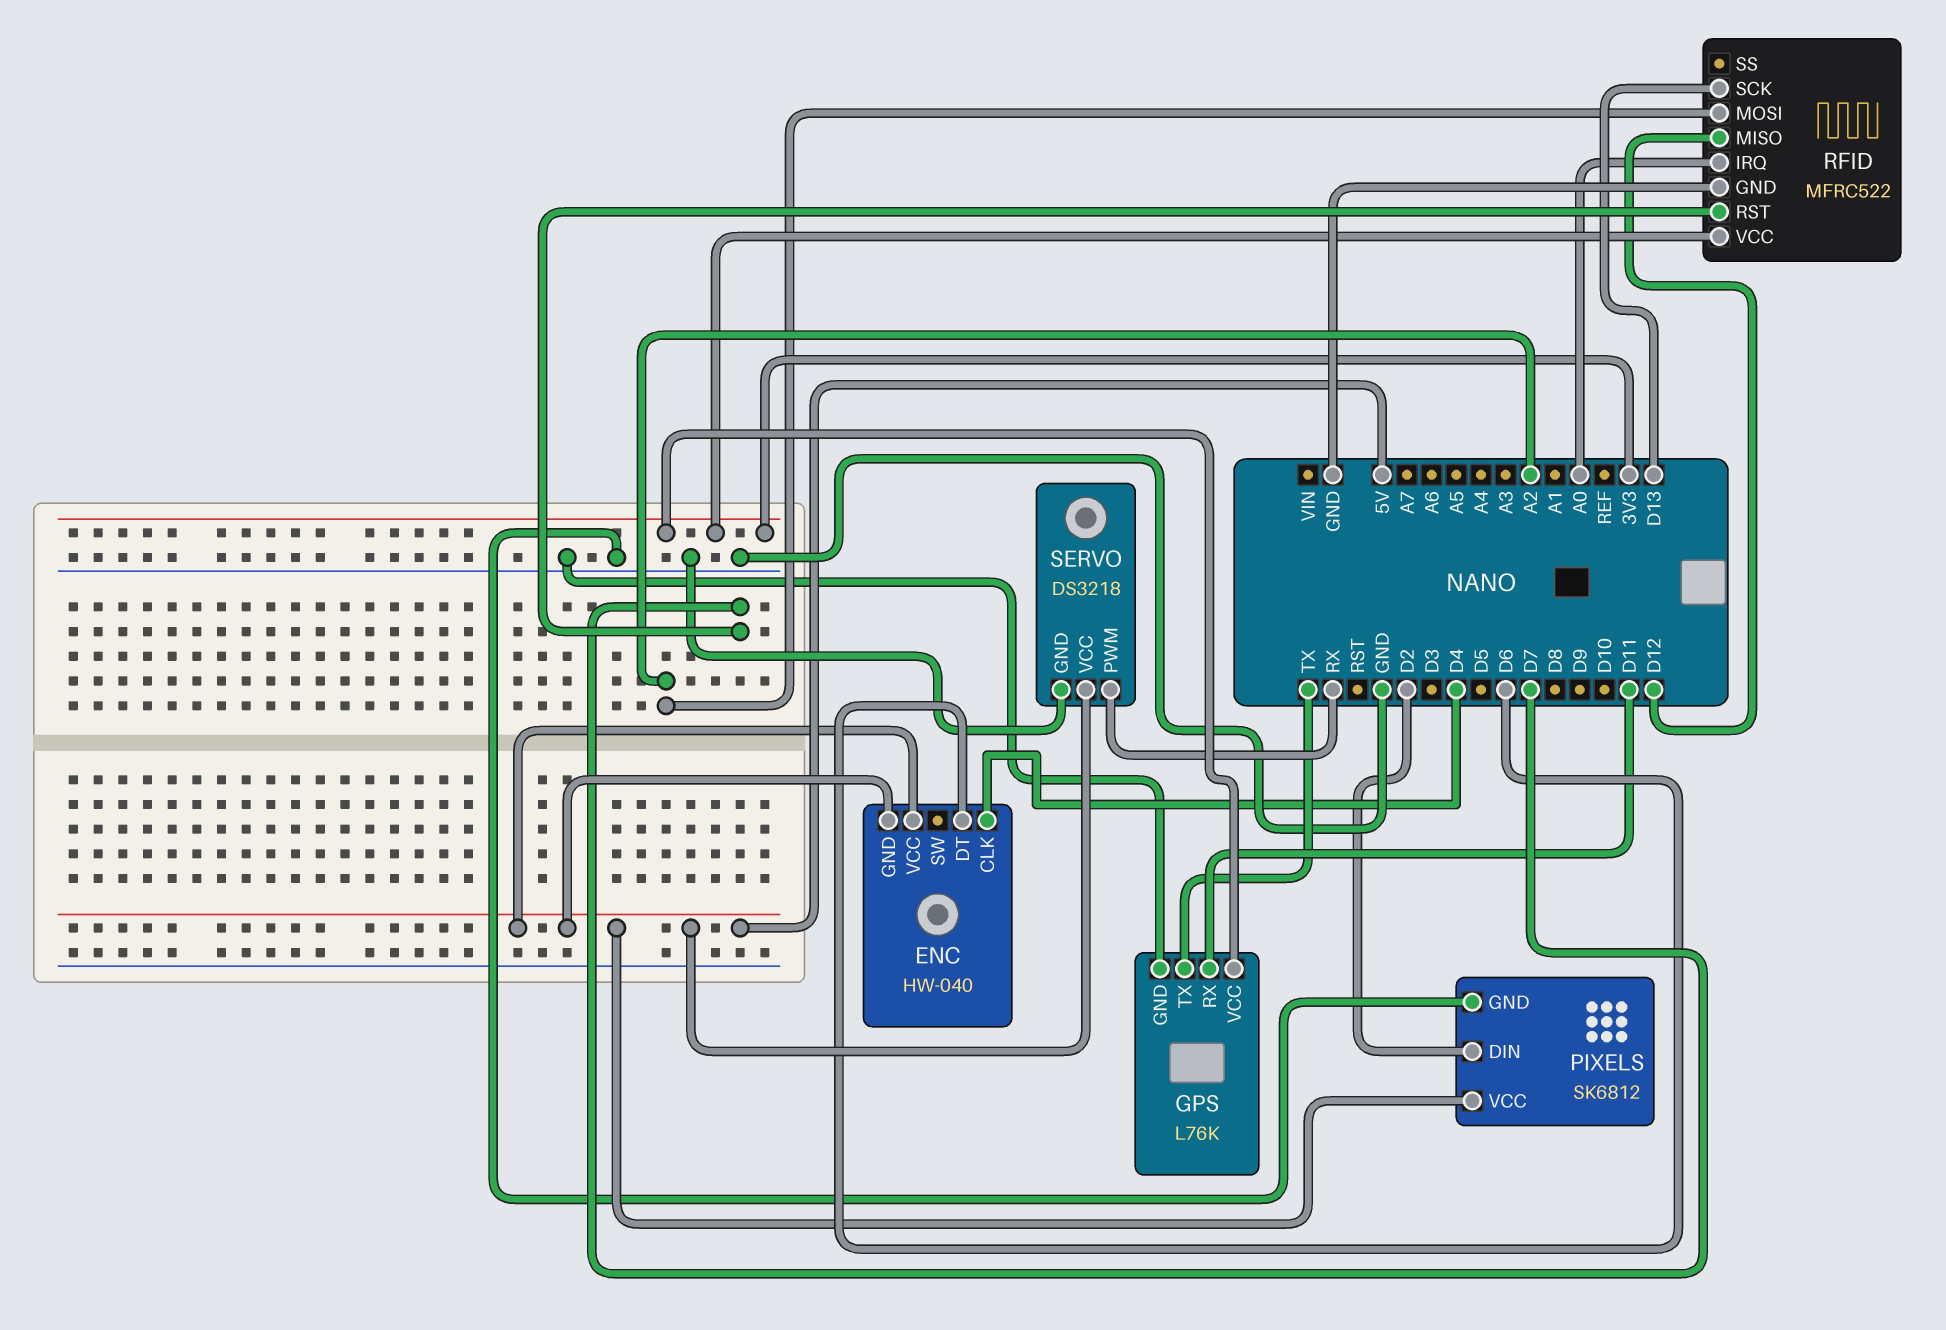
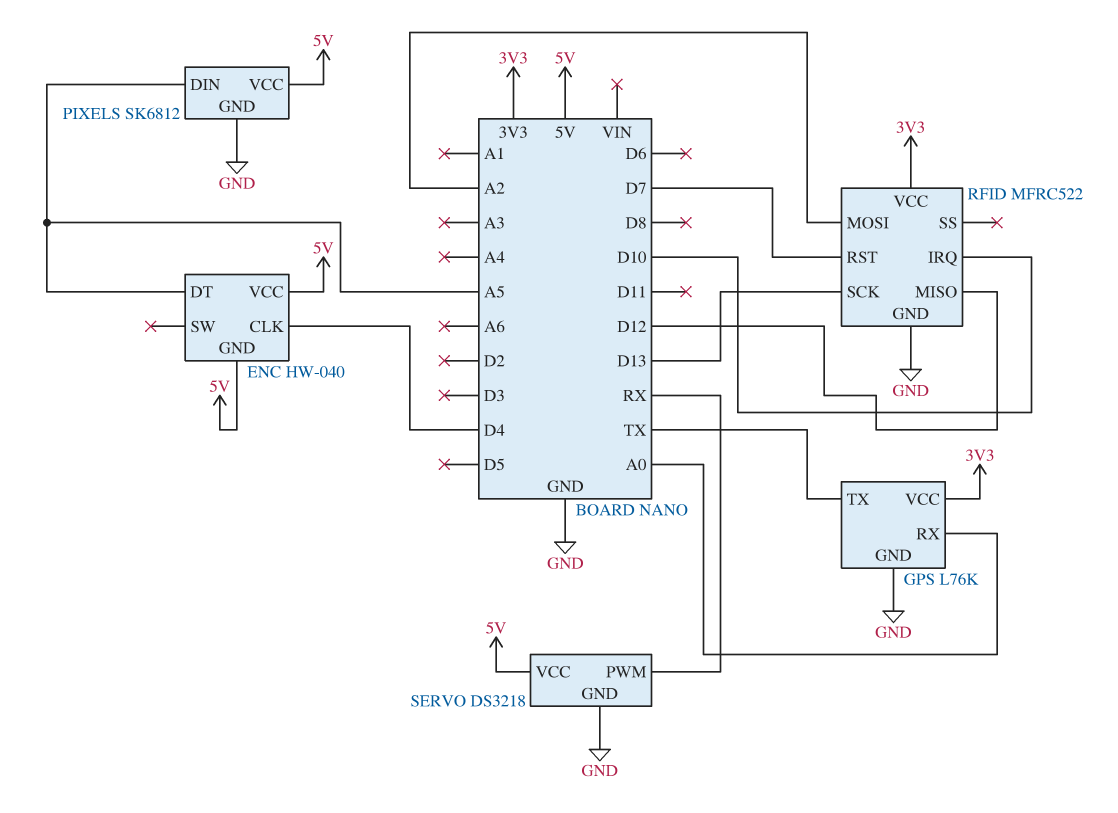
ENC pin DT: D6 -> A5
GPS pin RX: D11 -> A0
PIXELS pin DIN: D2 -> A5
RFID pin IRQ: A0 -> D10

